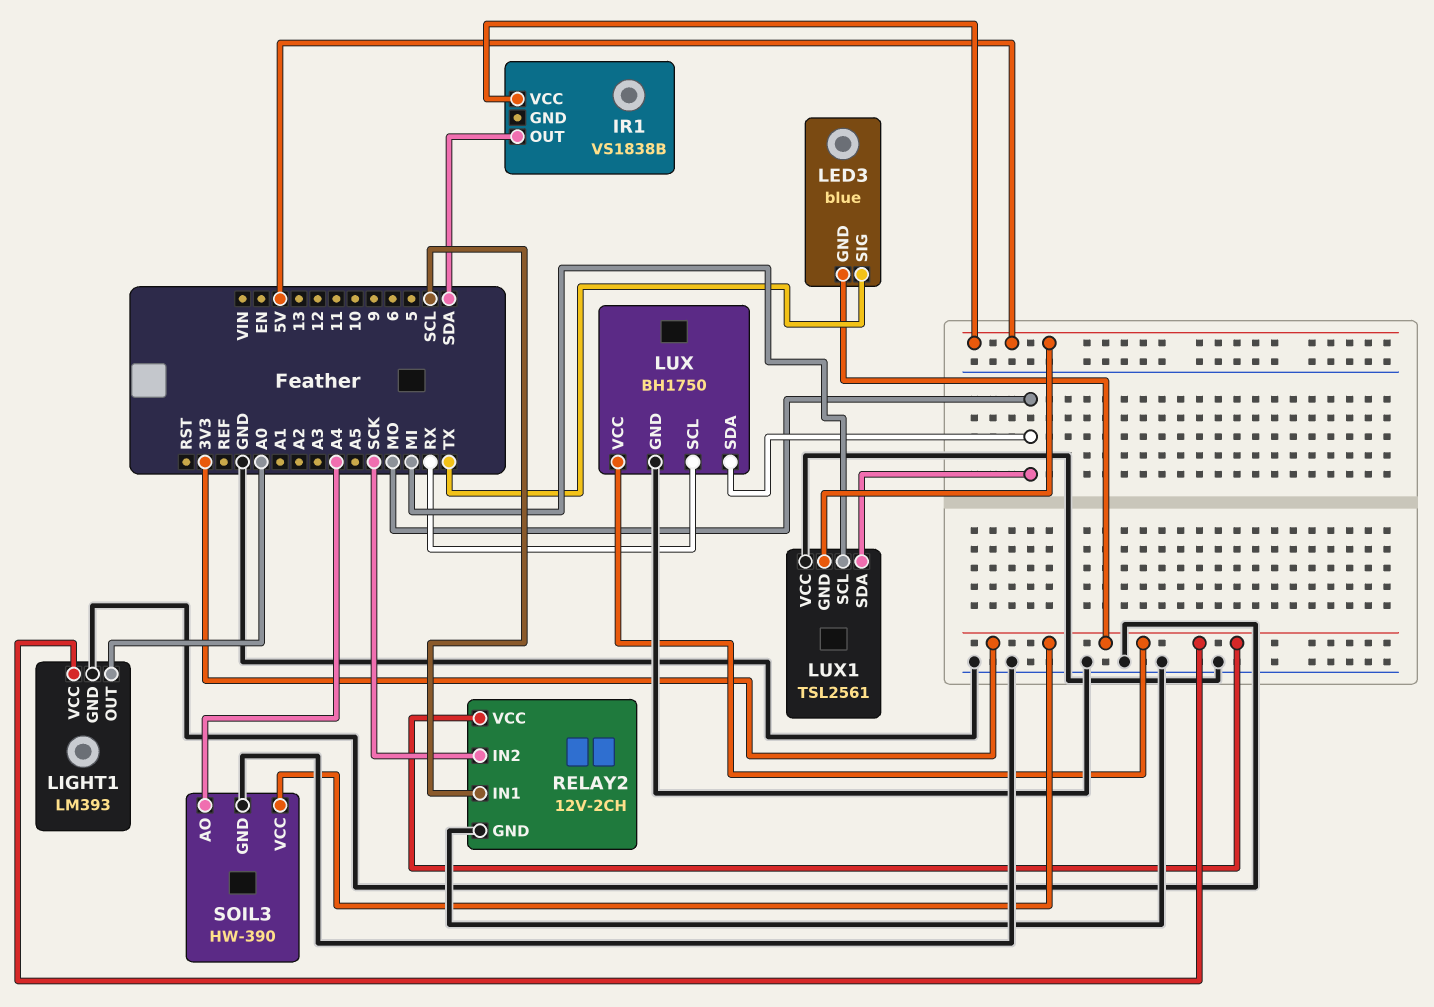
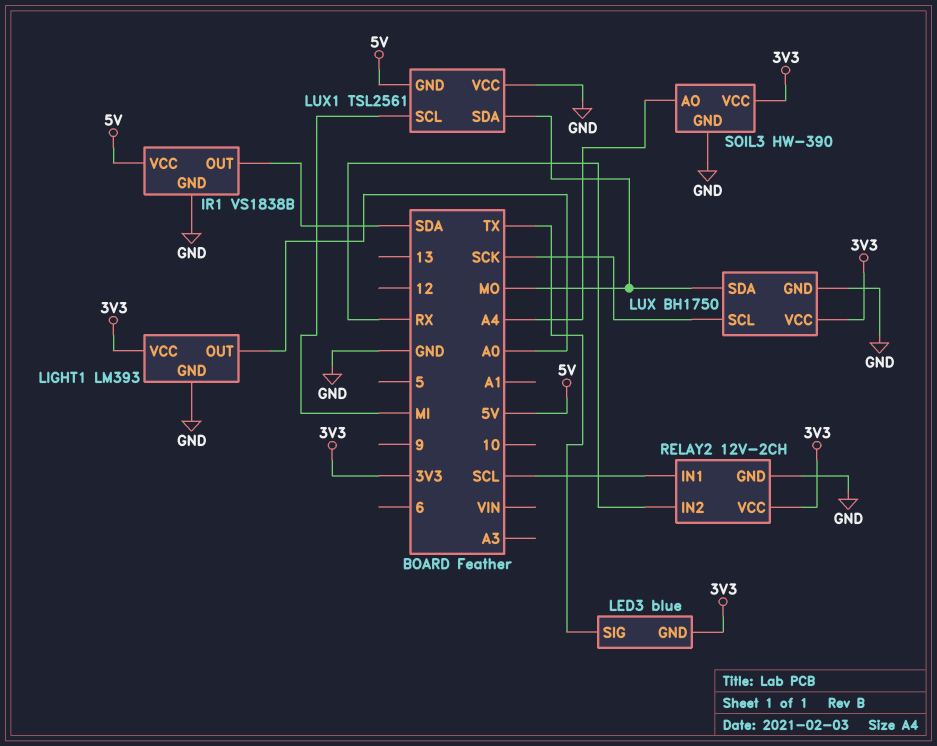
IR1 pin GND: none -> GND
LUX pin SCL: RX -> SCK
RELAY2 pin IN2: SCK -> RX

